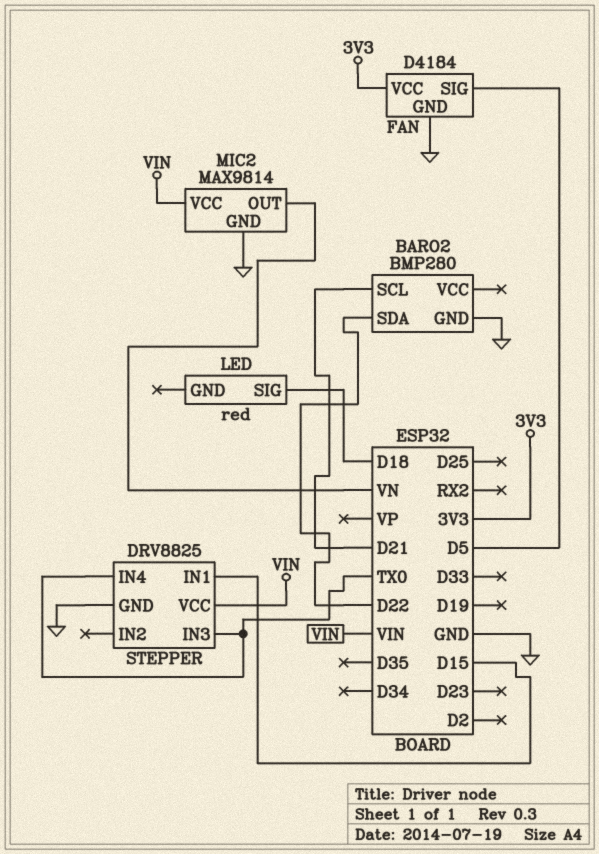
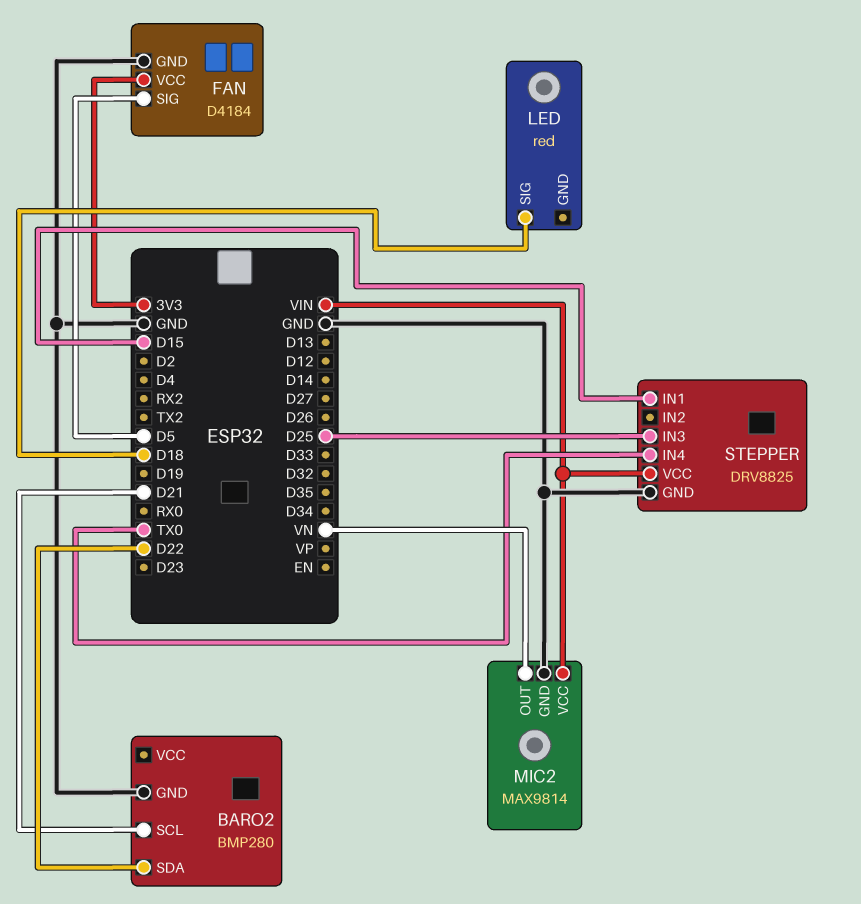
STEPPER pin IN3: TX0 -> D25

